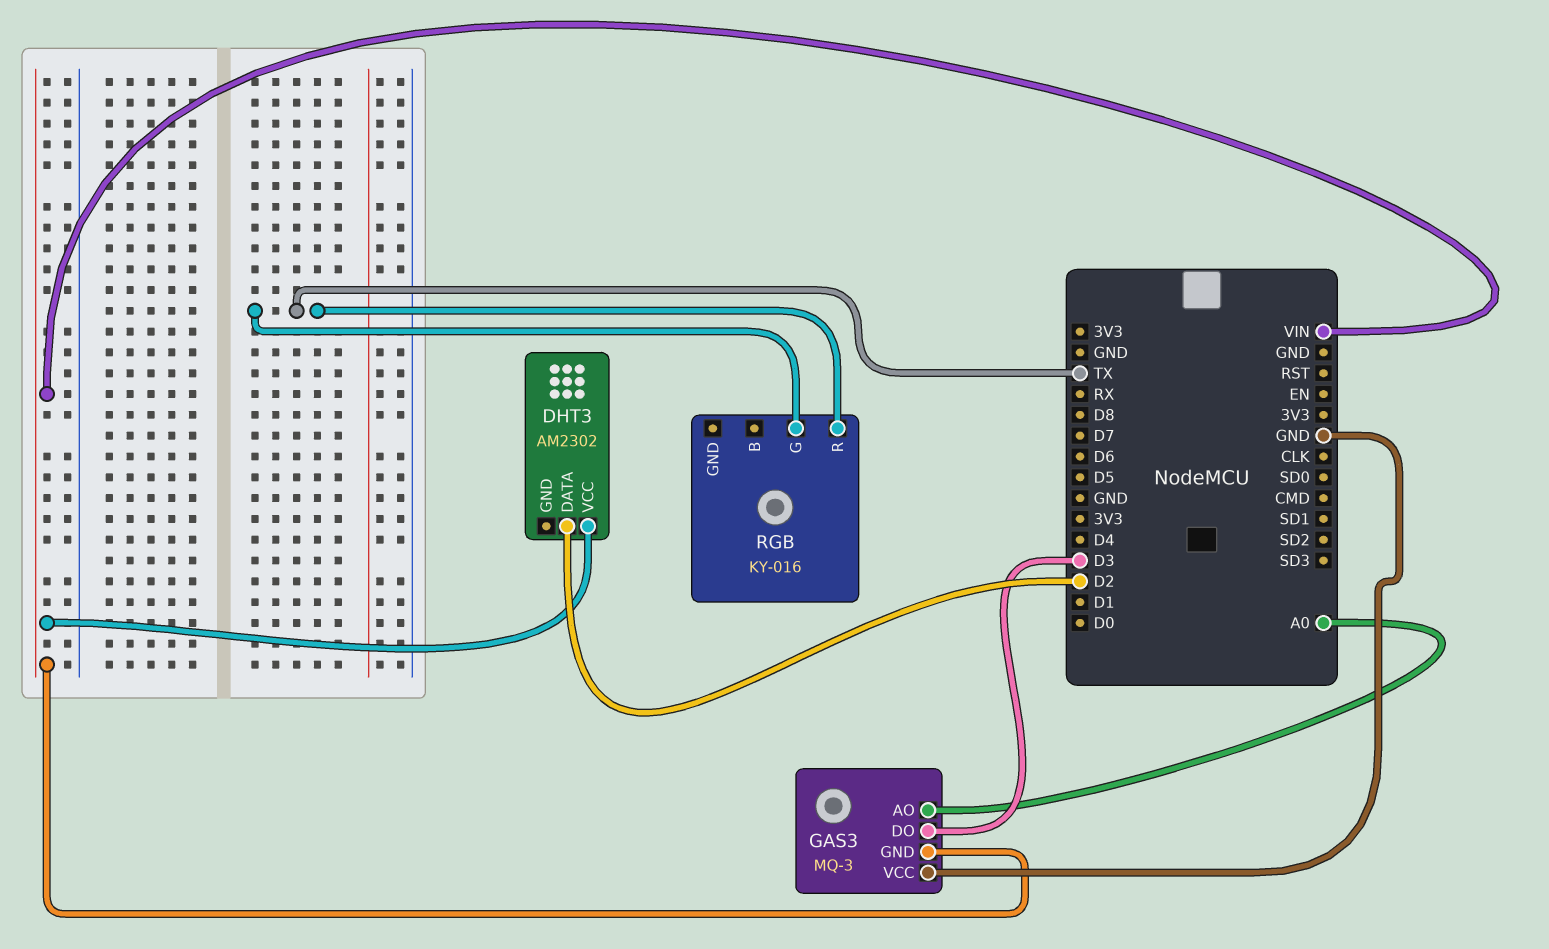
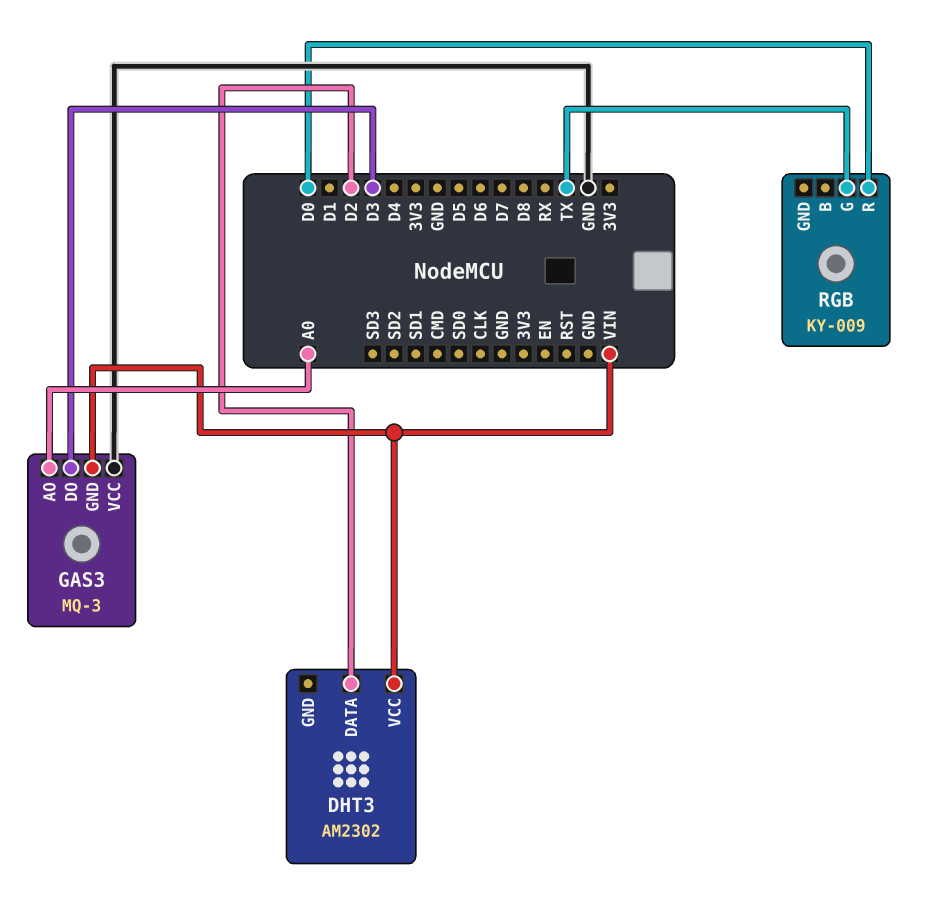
RGB: KY-016 -> KY-009
RGB pin R: TX -> D0

